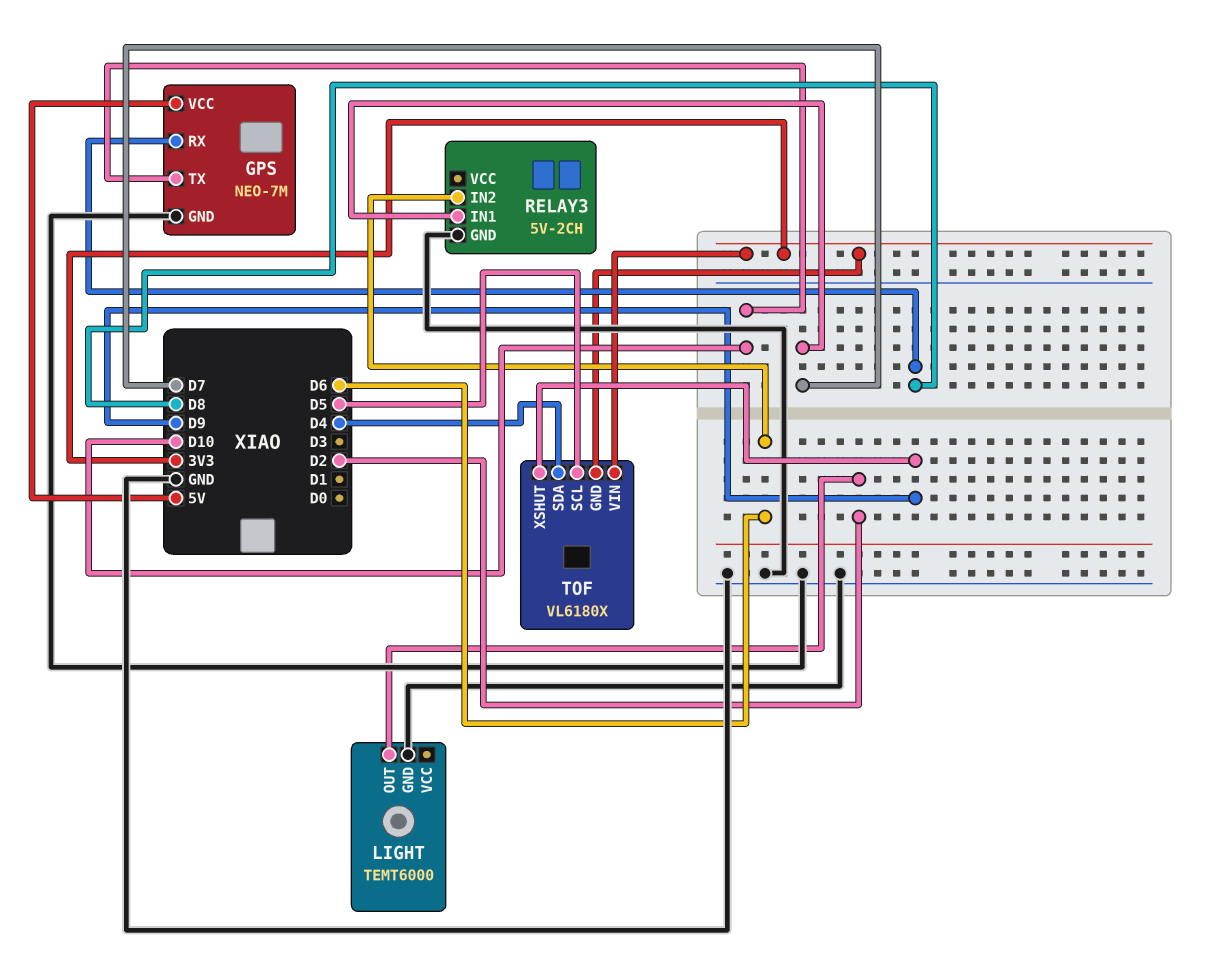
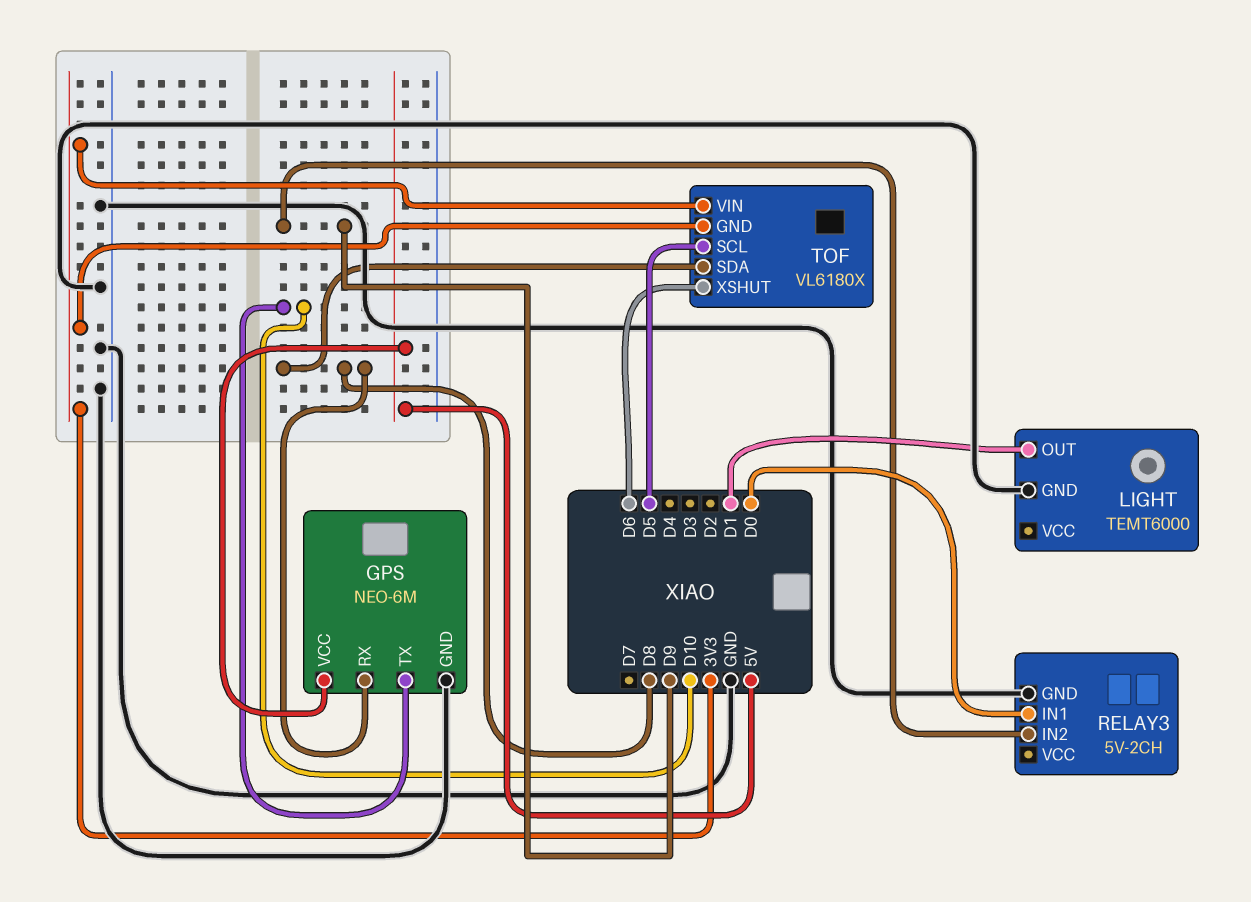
GPS: NEO-7M -> NEO-6M
LIGHT pin OUT: D2 -> D1
RELAY3 pin IN1: D7 -> D0
RELAY3 pin IN2: D6 -> D9
TOF pin SDA: D4 -> D8
TOF pin XSHUT: D9 -> D6

